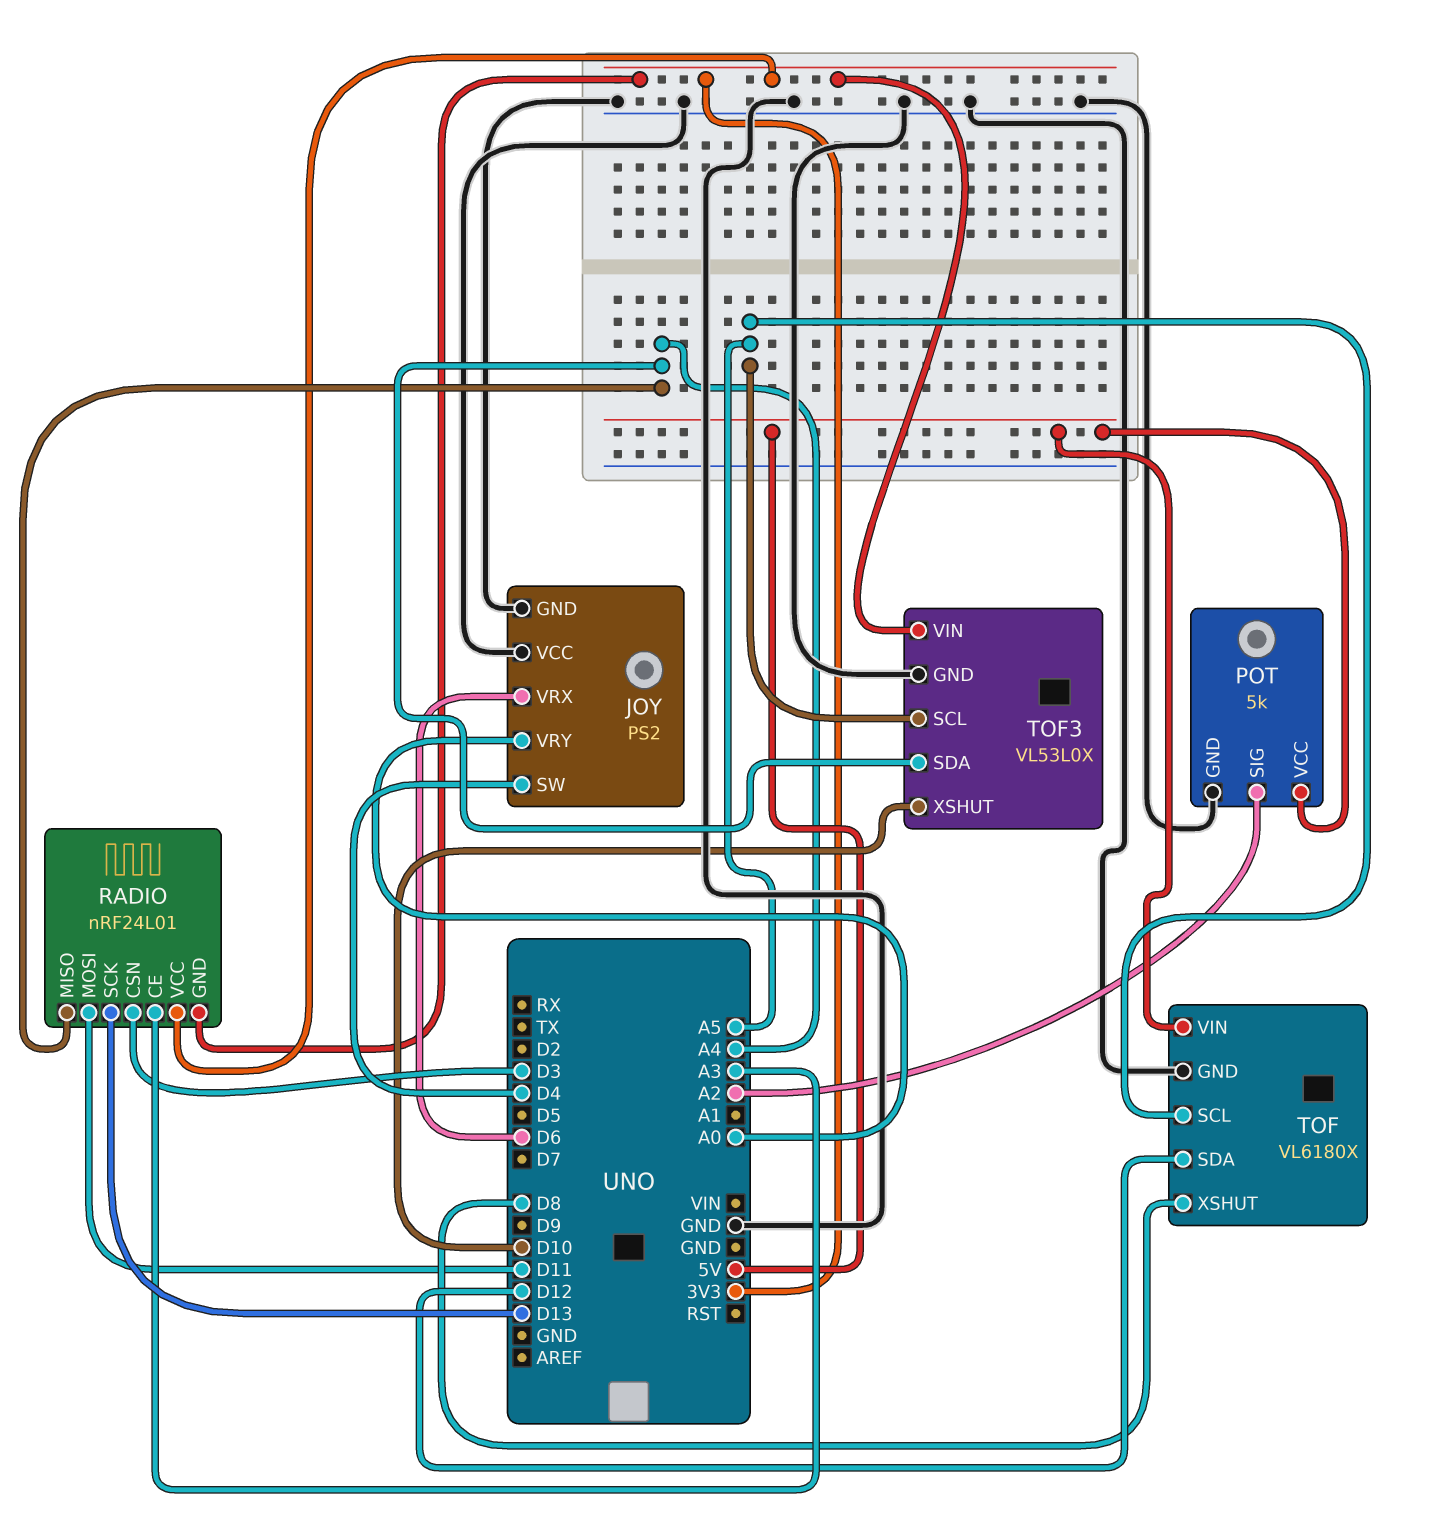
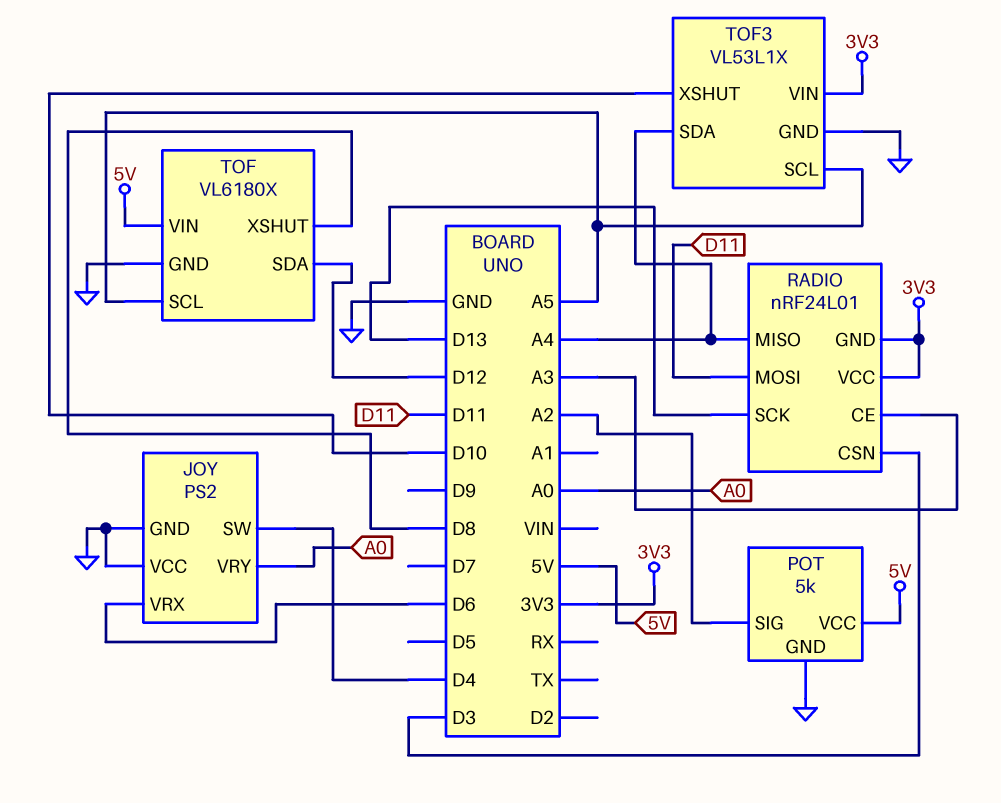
TOF3: VL53L0X -> VL53L1X

